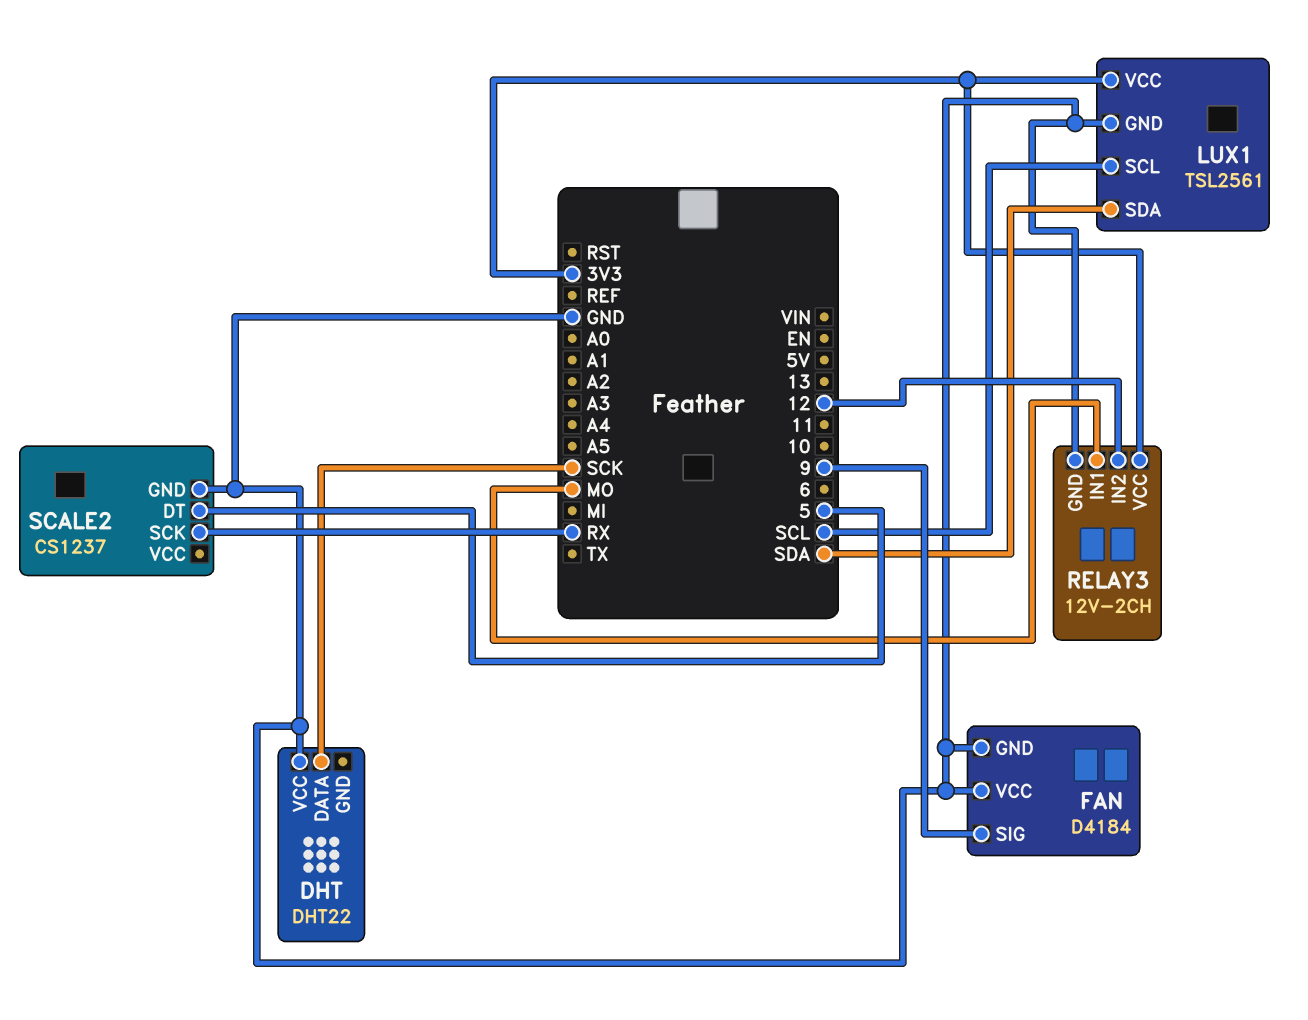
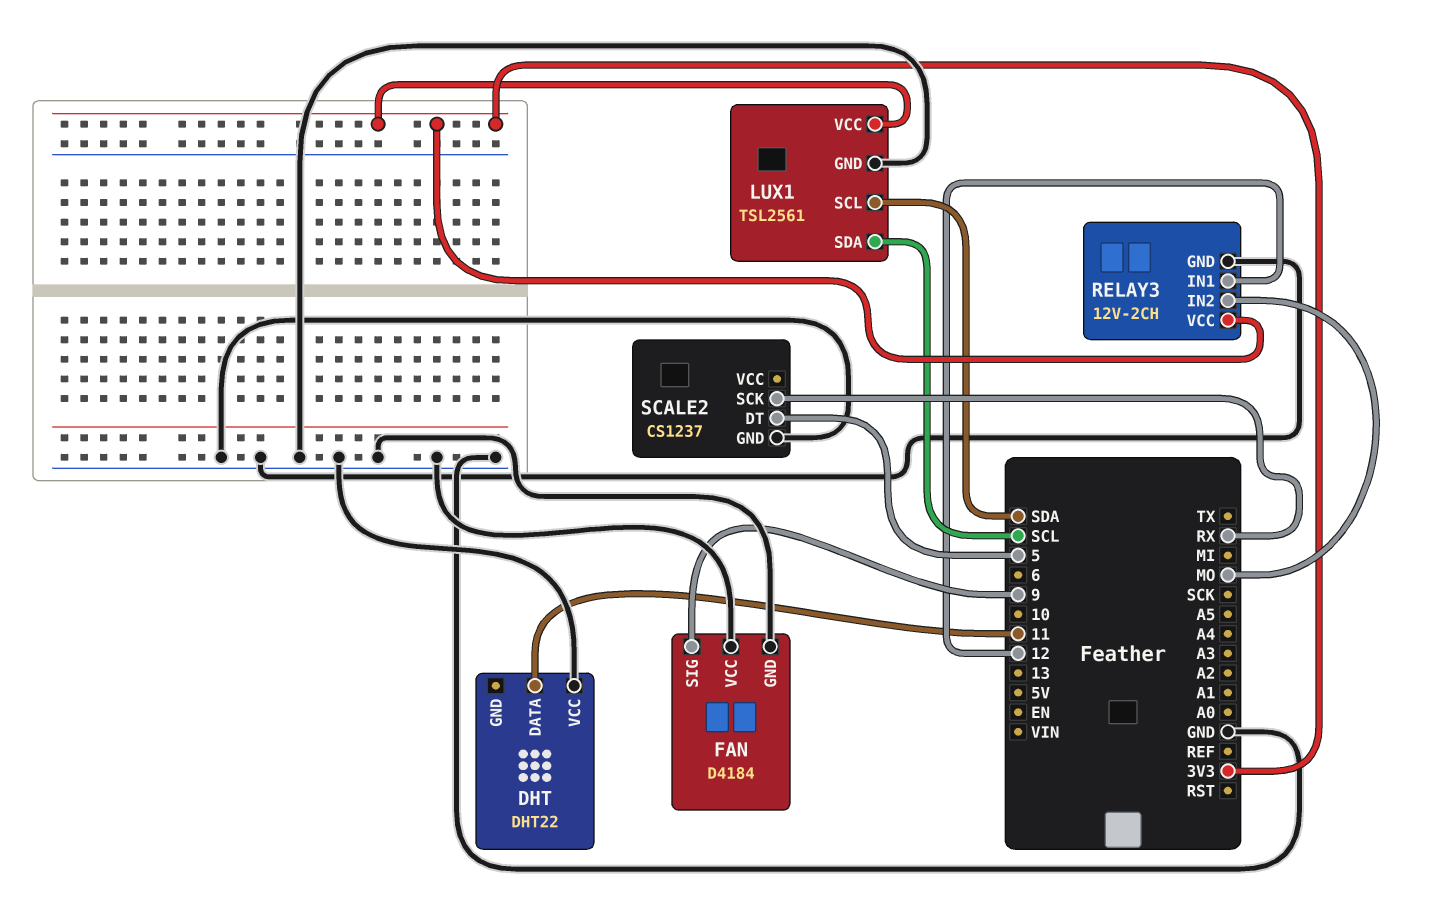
DHT pin DATA: SCK -> 11
LUX1 pin SCL: SCL -> SDA
LUX1 pin SDA: SDA -> SCL
RELAY3 pin IN1: MO -> 12
RELAY3 pin IN2: 12 -> MO

